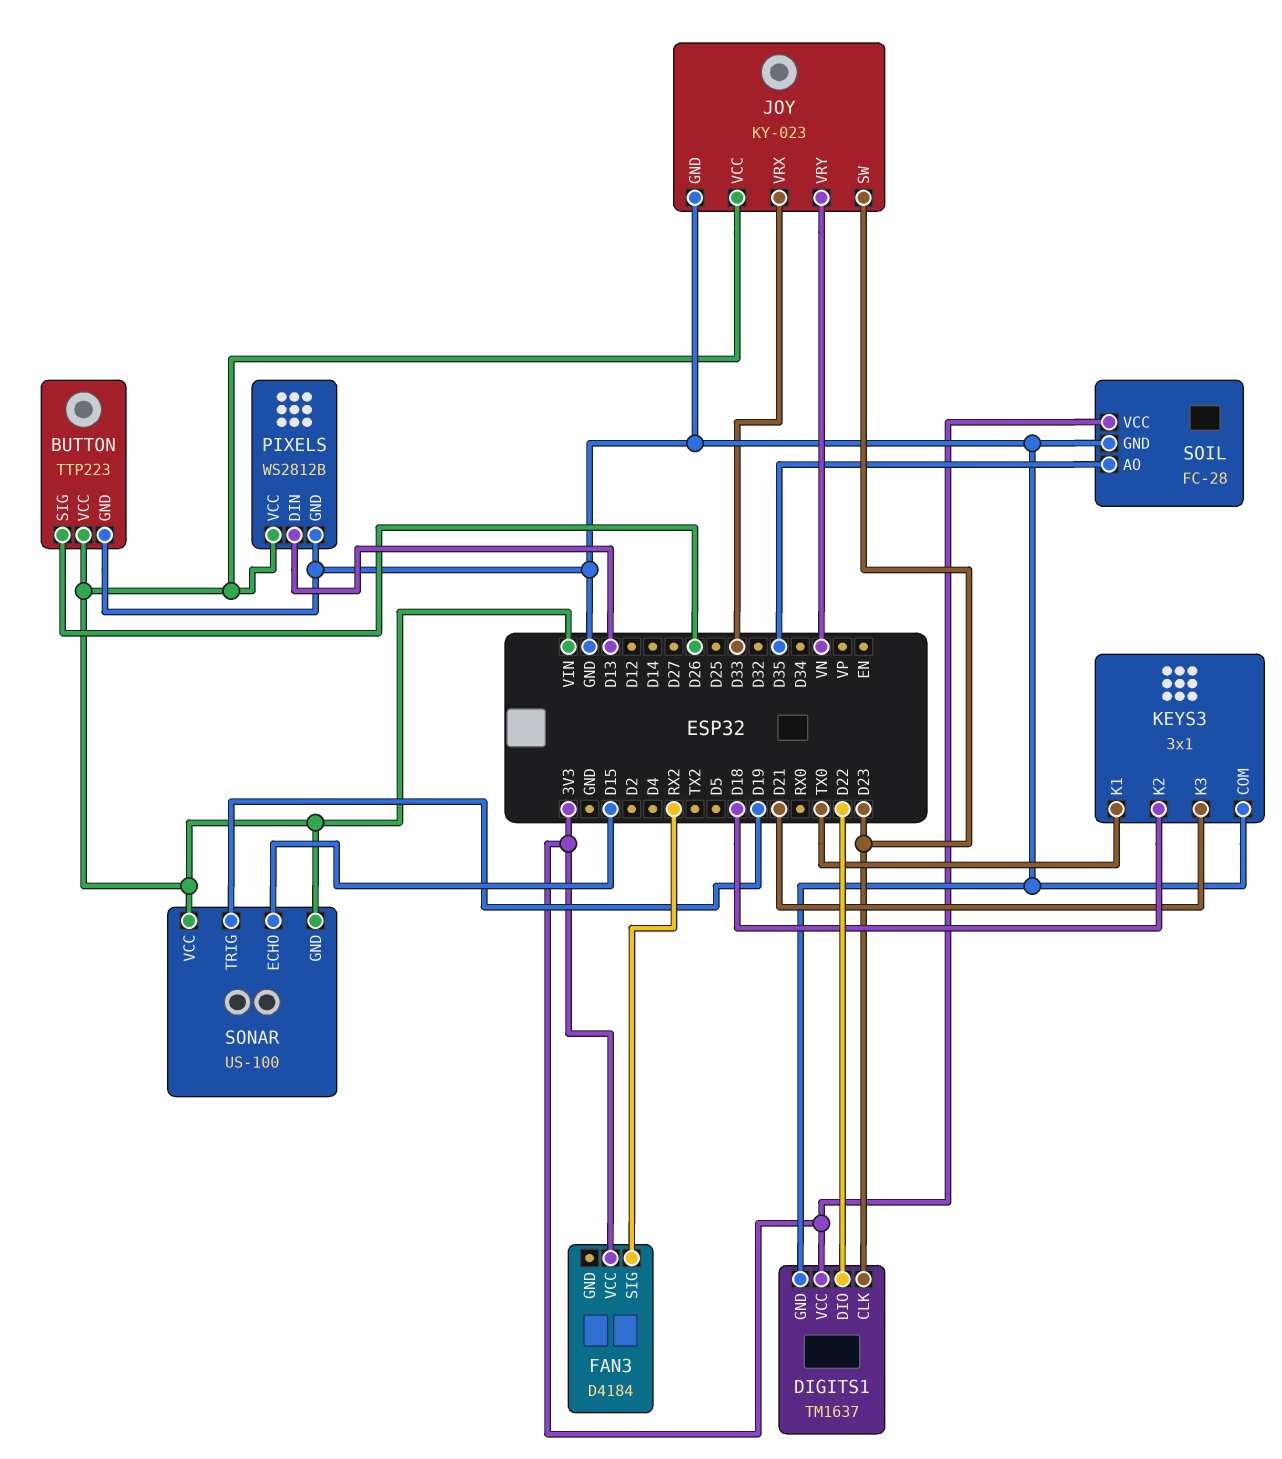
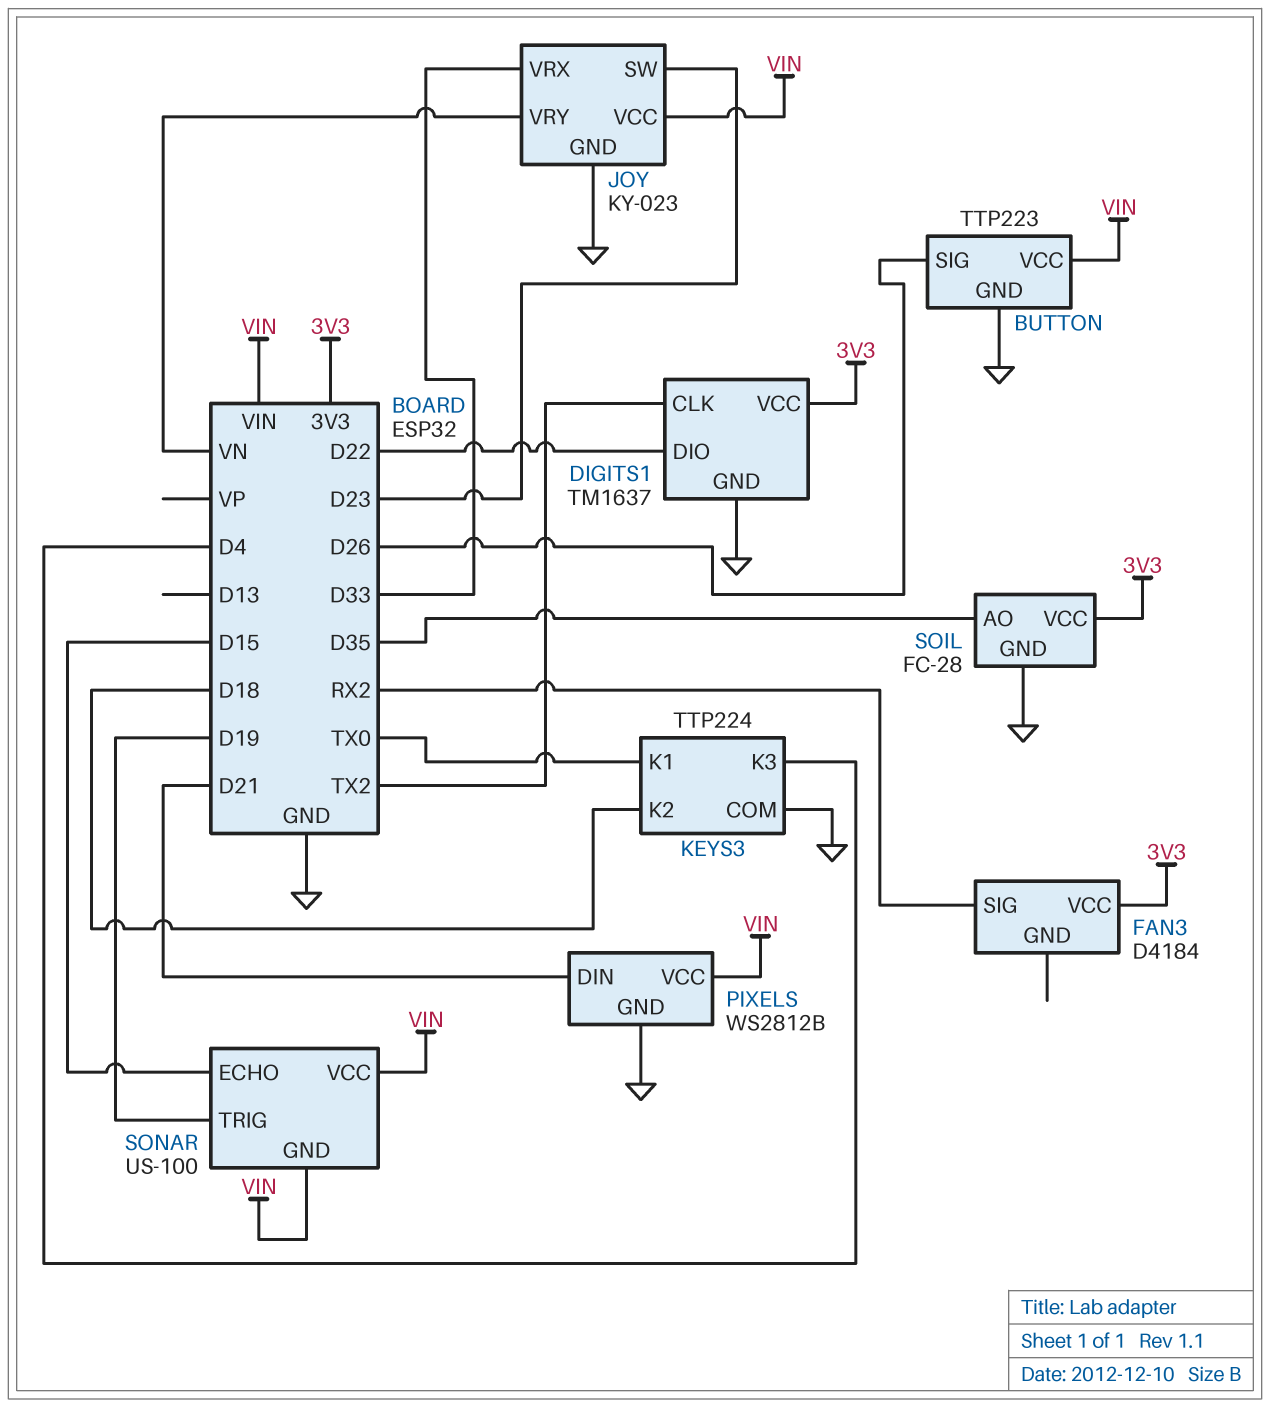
DIGITS1 pin CLK: D23 -> TX2
KEYS3: 3x1 -> TTP224
KEYS3 pin K3: D21 -> D4
PIXELS pin DIN: D13 -> D21

